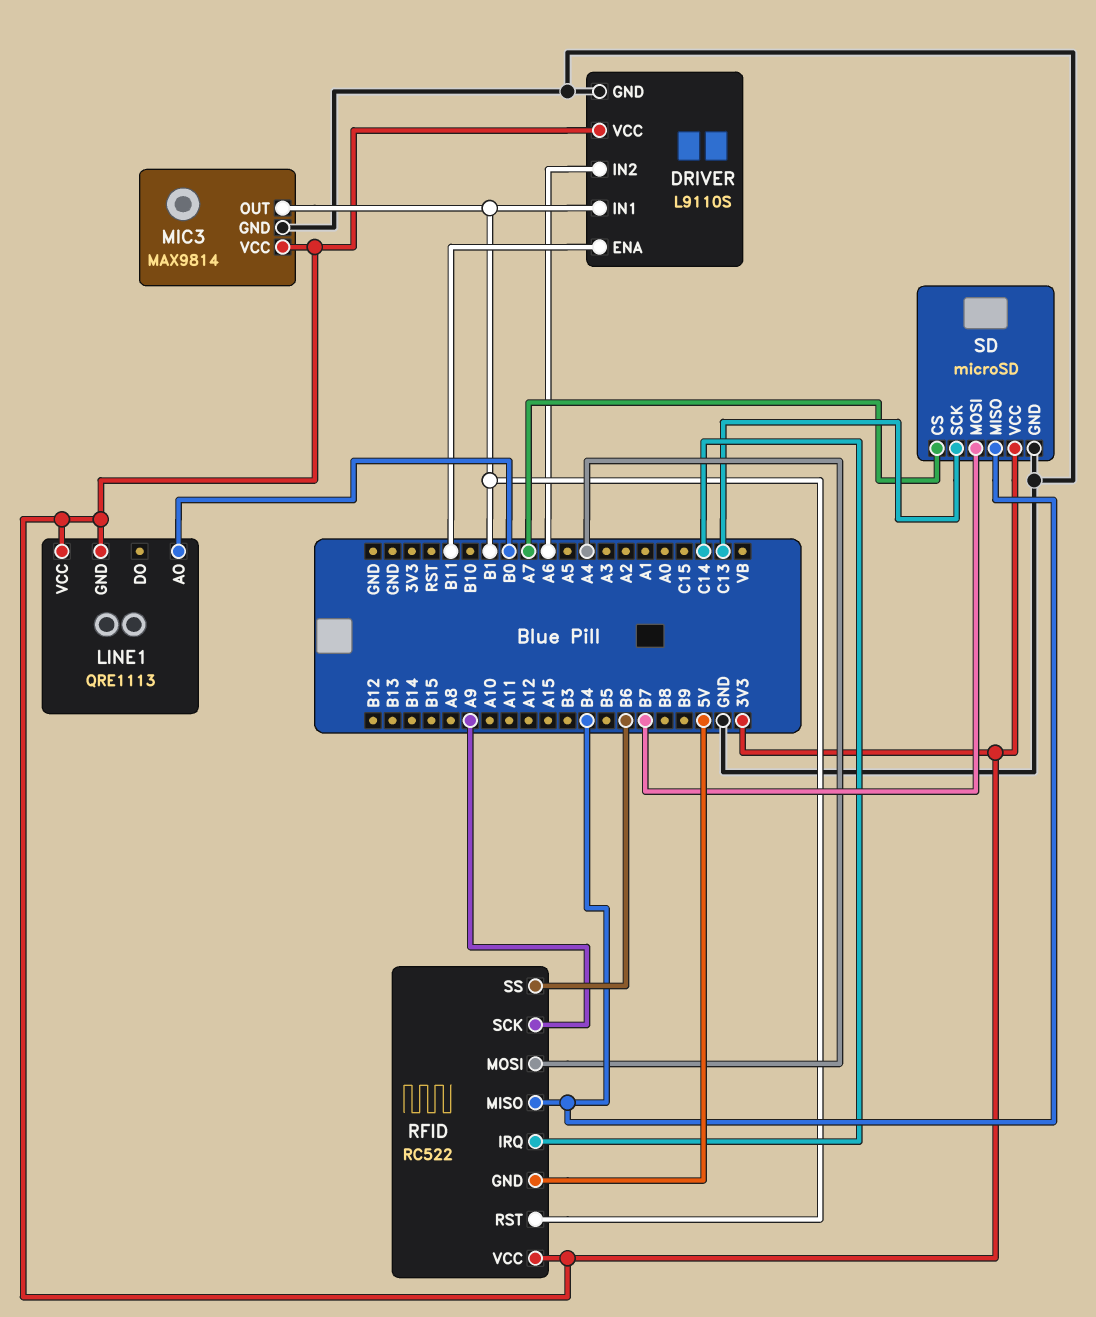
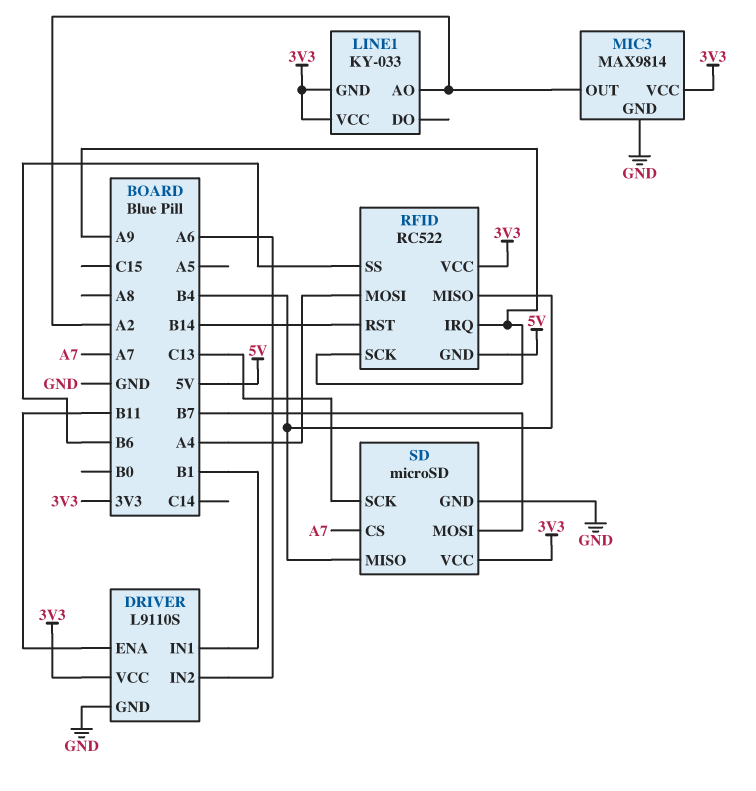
LINE1: QRE1113 -> KY-033
LINE1 pin AO: B0 -> A2
MIC3 pin OUT: B1 -> A2
RFID pin IRQ: C14 -> A9
RFID pin RST: B1 -> B14

